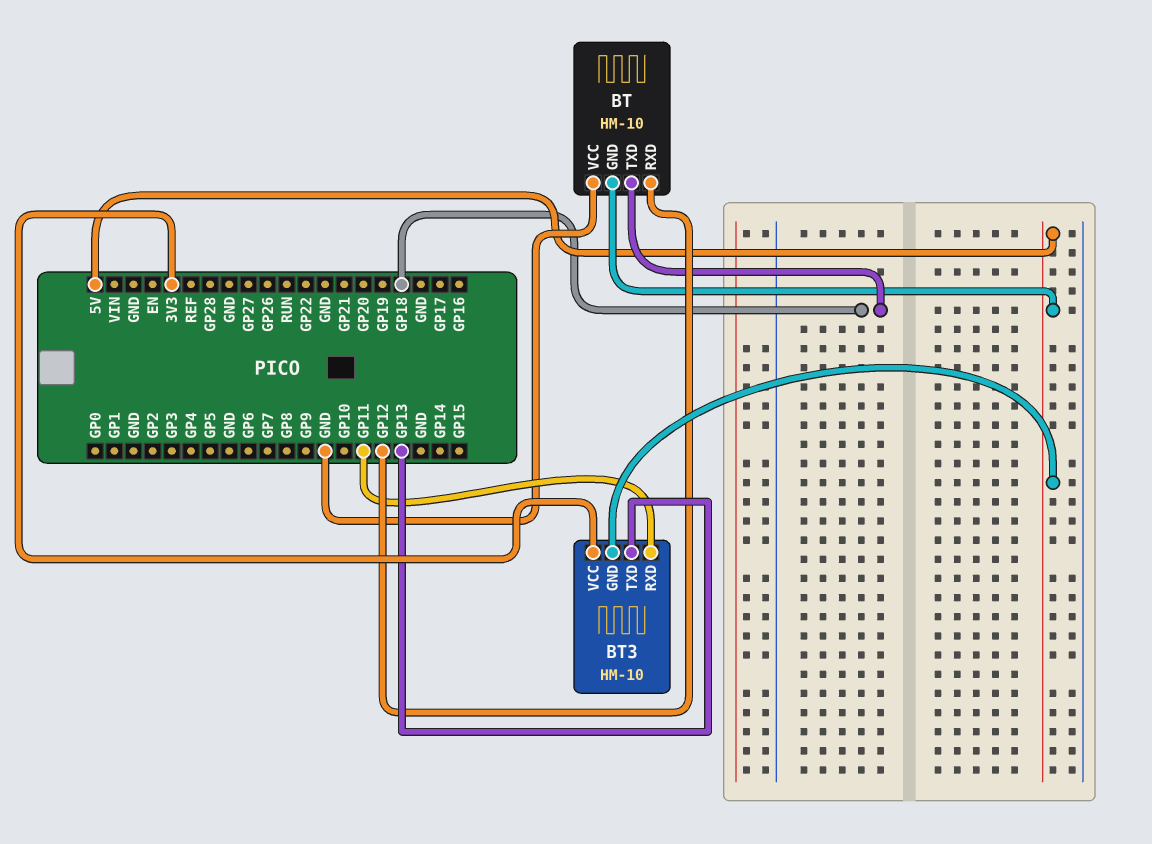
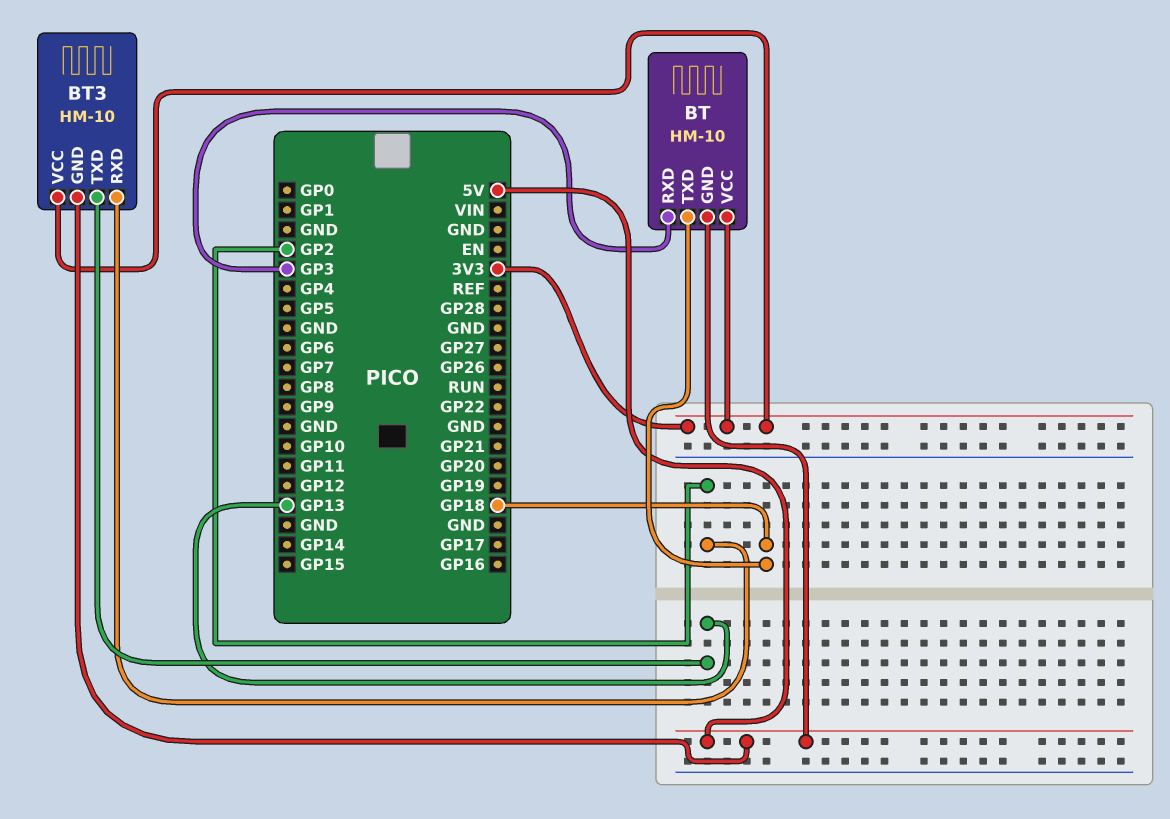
BT pin RXD: GP12 -> GP3
BT pin VCC: GND -> 3V3
BT3 pin RXD: GP11 -> GP2

